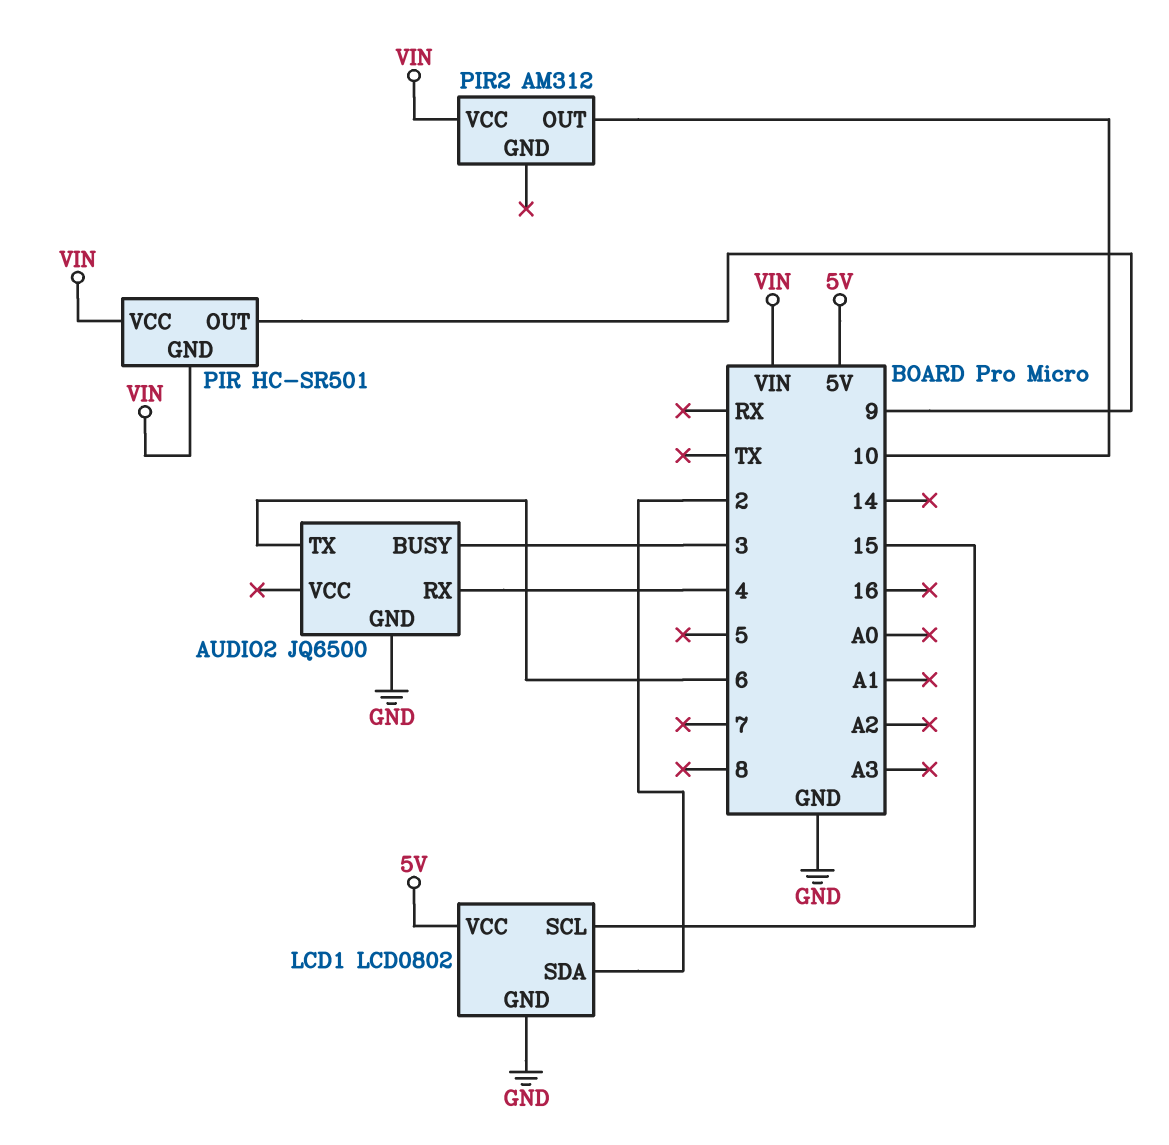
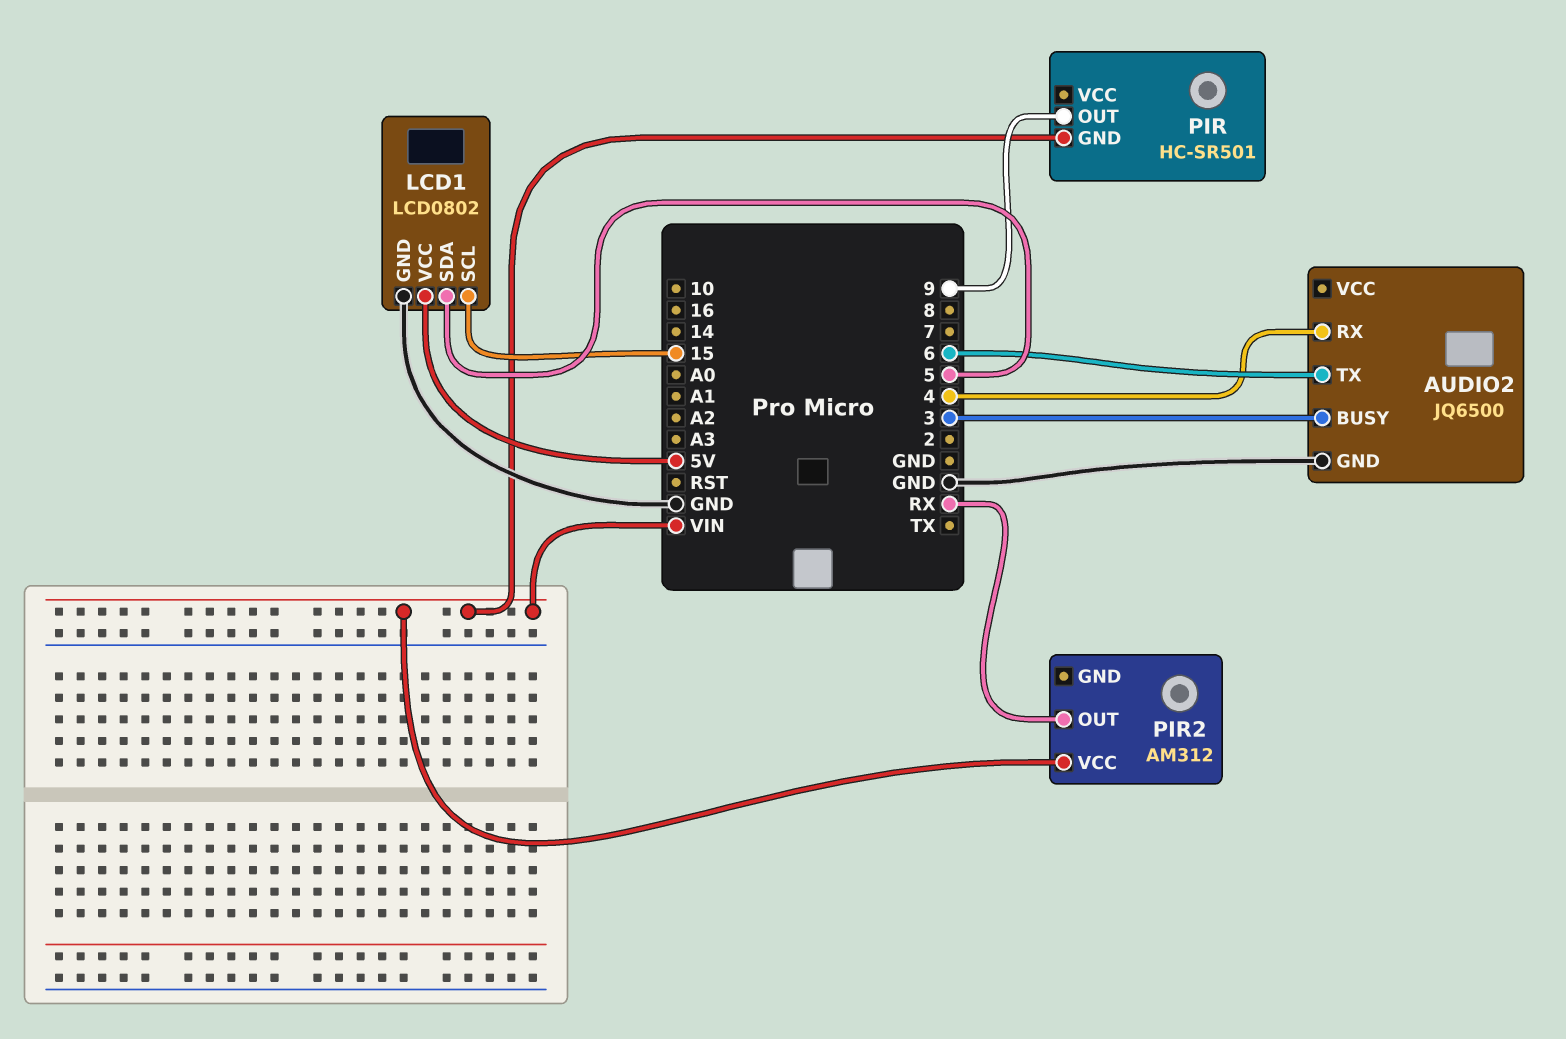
LCD1 pin SDA: 2 -> 5
PIR pin VCC: VIN -> none
PIR2 pin OUT: 10 -> RX

